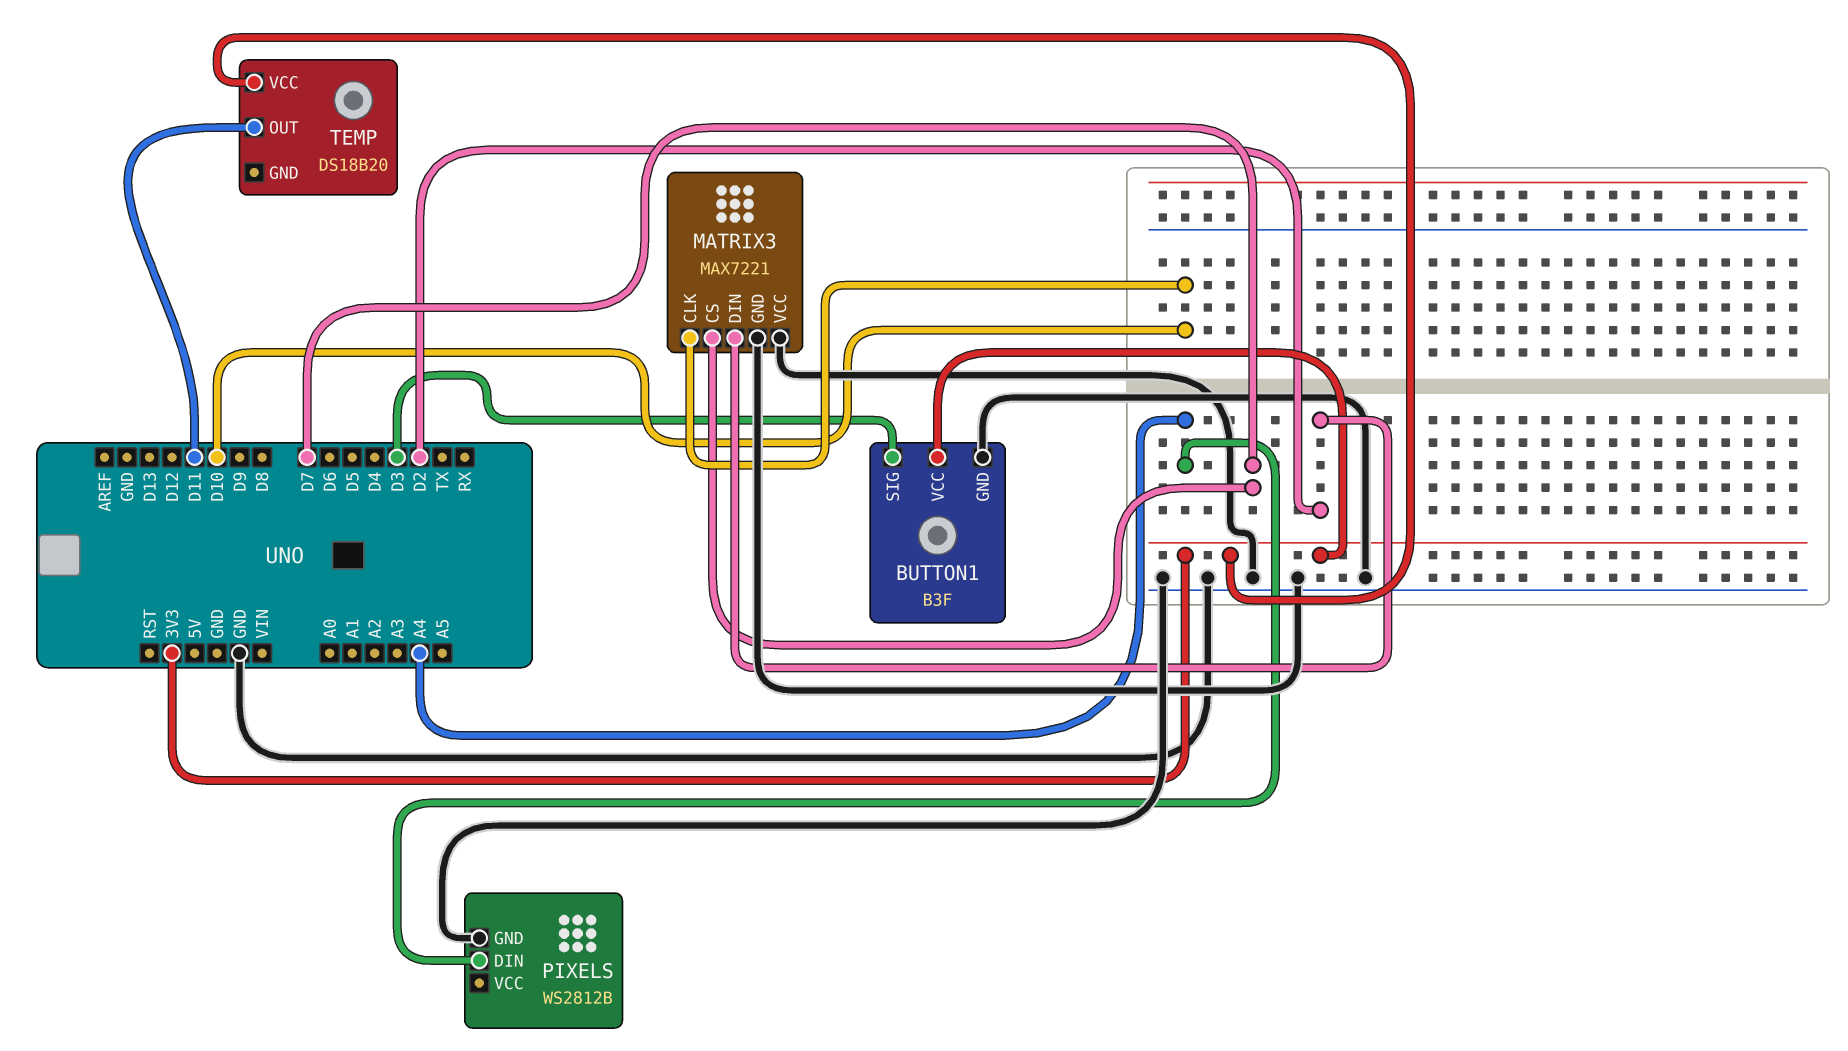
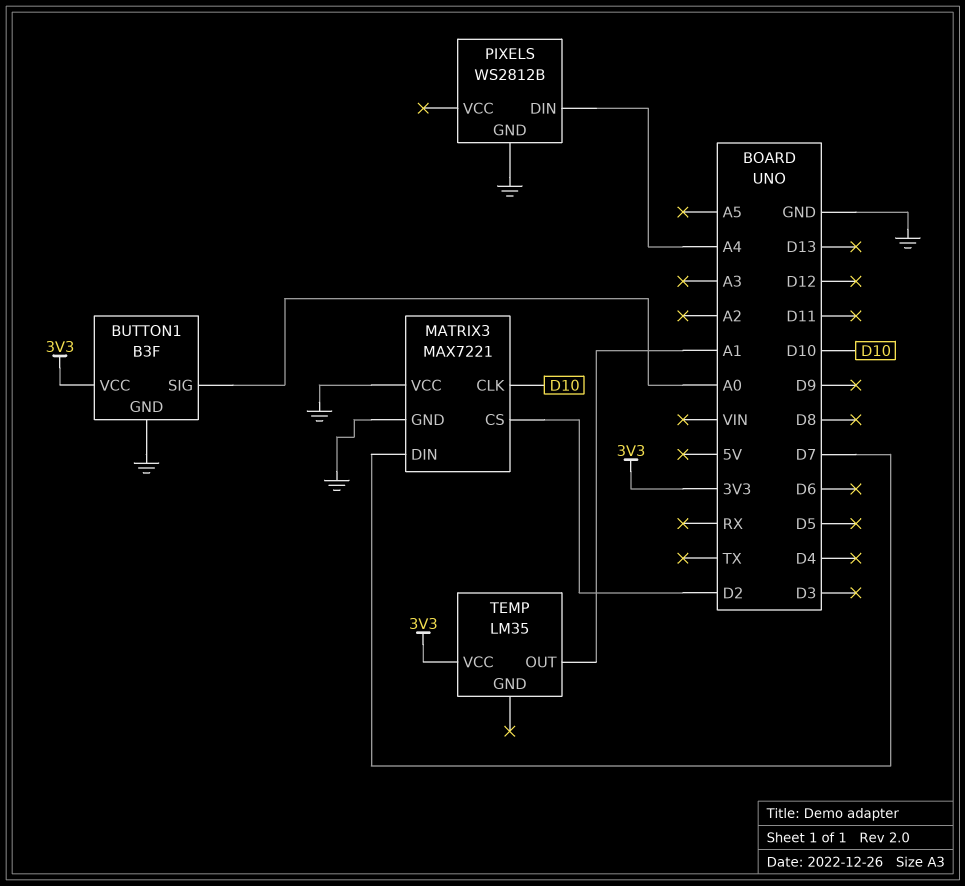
BUTTON1 pin SIG: D3 -> A0
MATRIX3 pin CS: D7 -> D2
MATRIX3 pin DIN: D2 -> D7
TEMP: DS18B20 -> LM35
TEMP pin OUT: D11 -> A1

